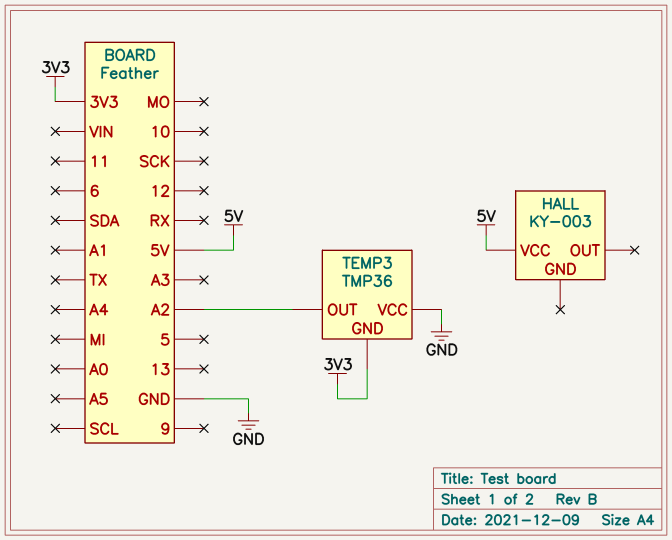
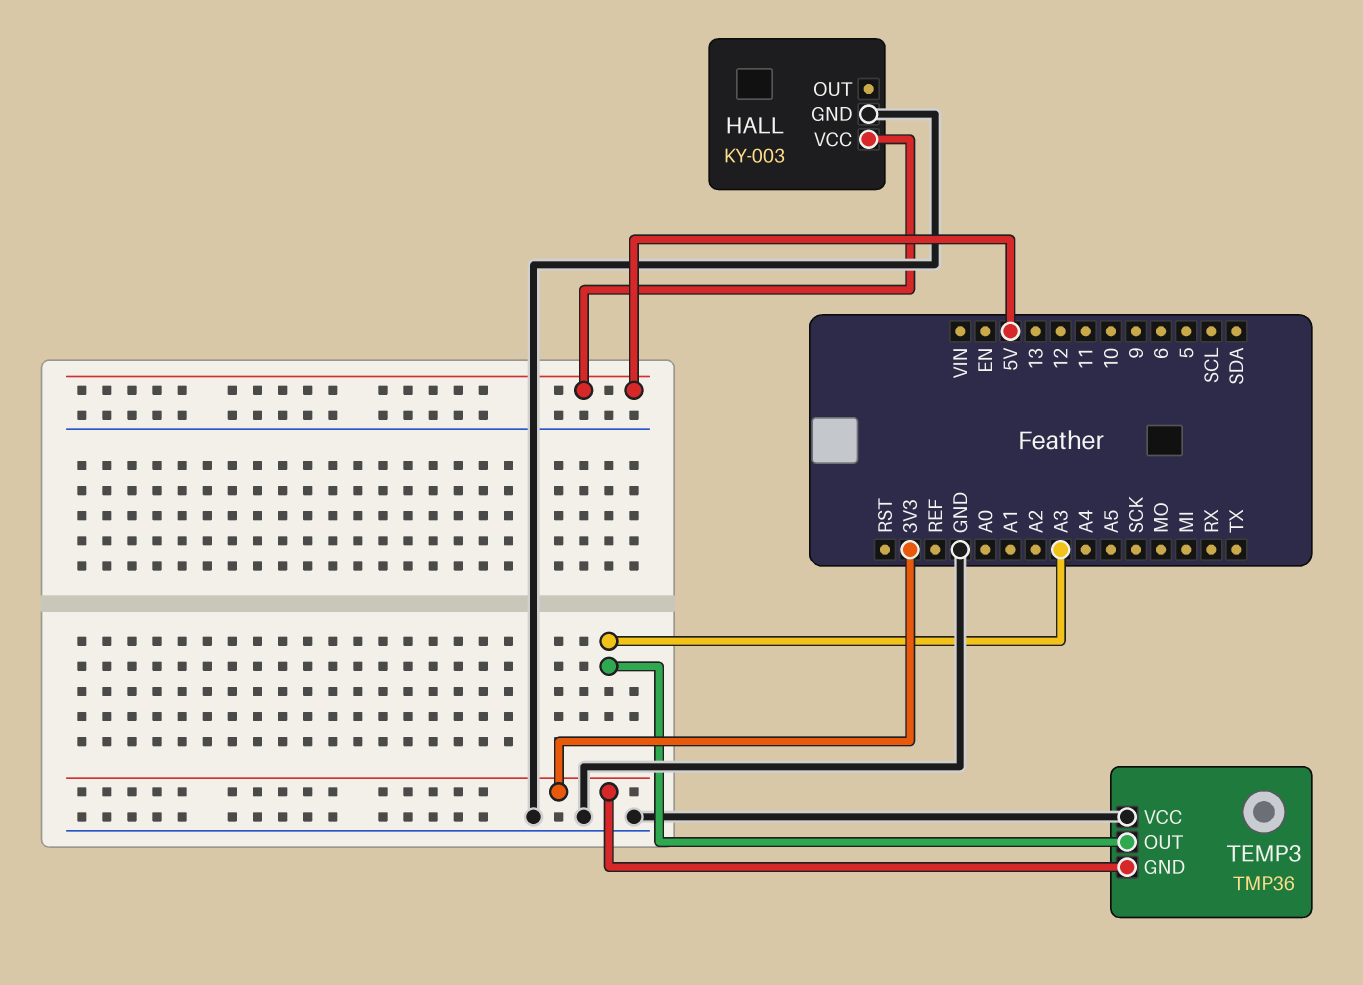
HALL pin GND: none -> GND
TEMP3 pin OUT: A2 -> A3

